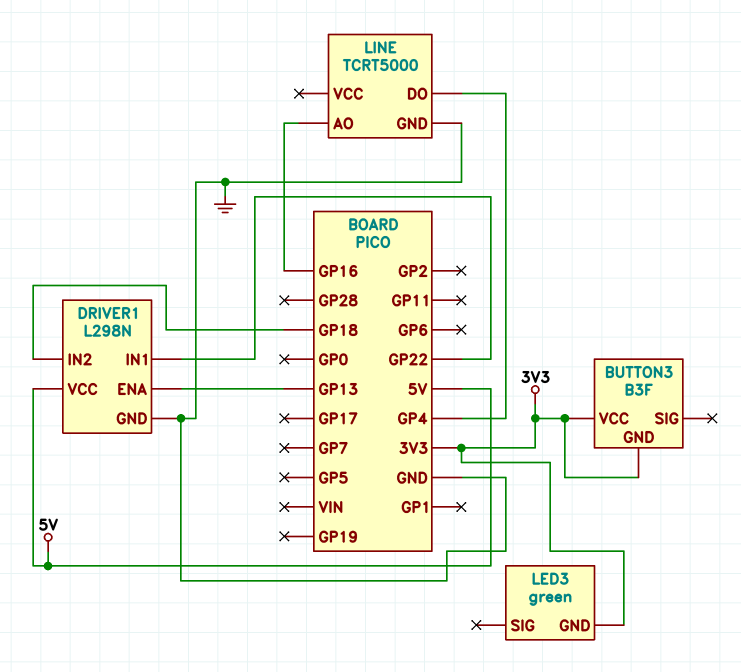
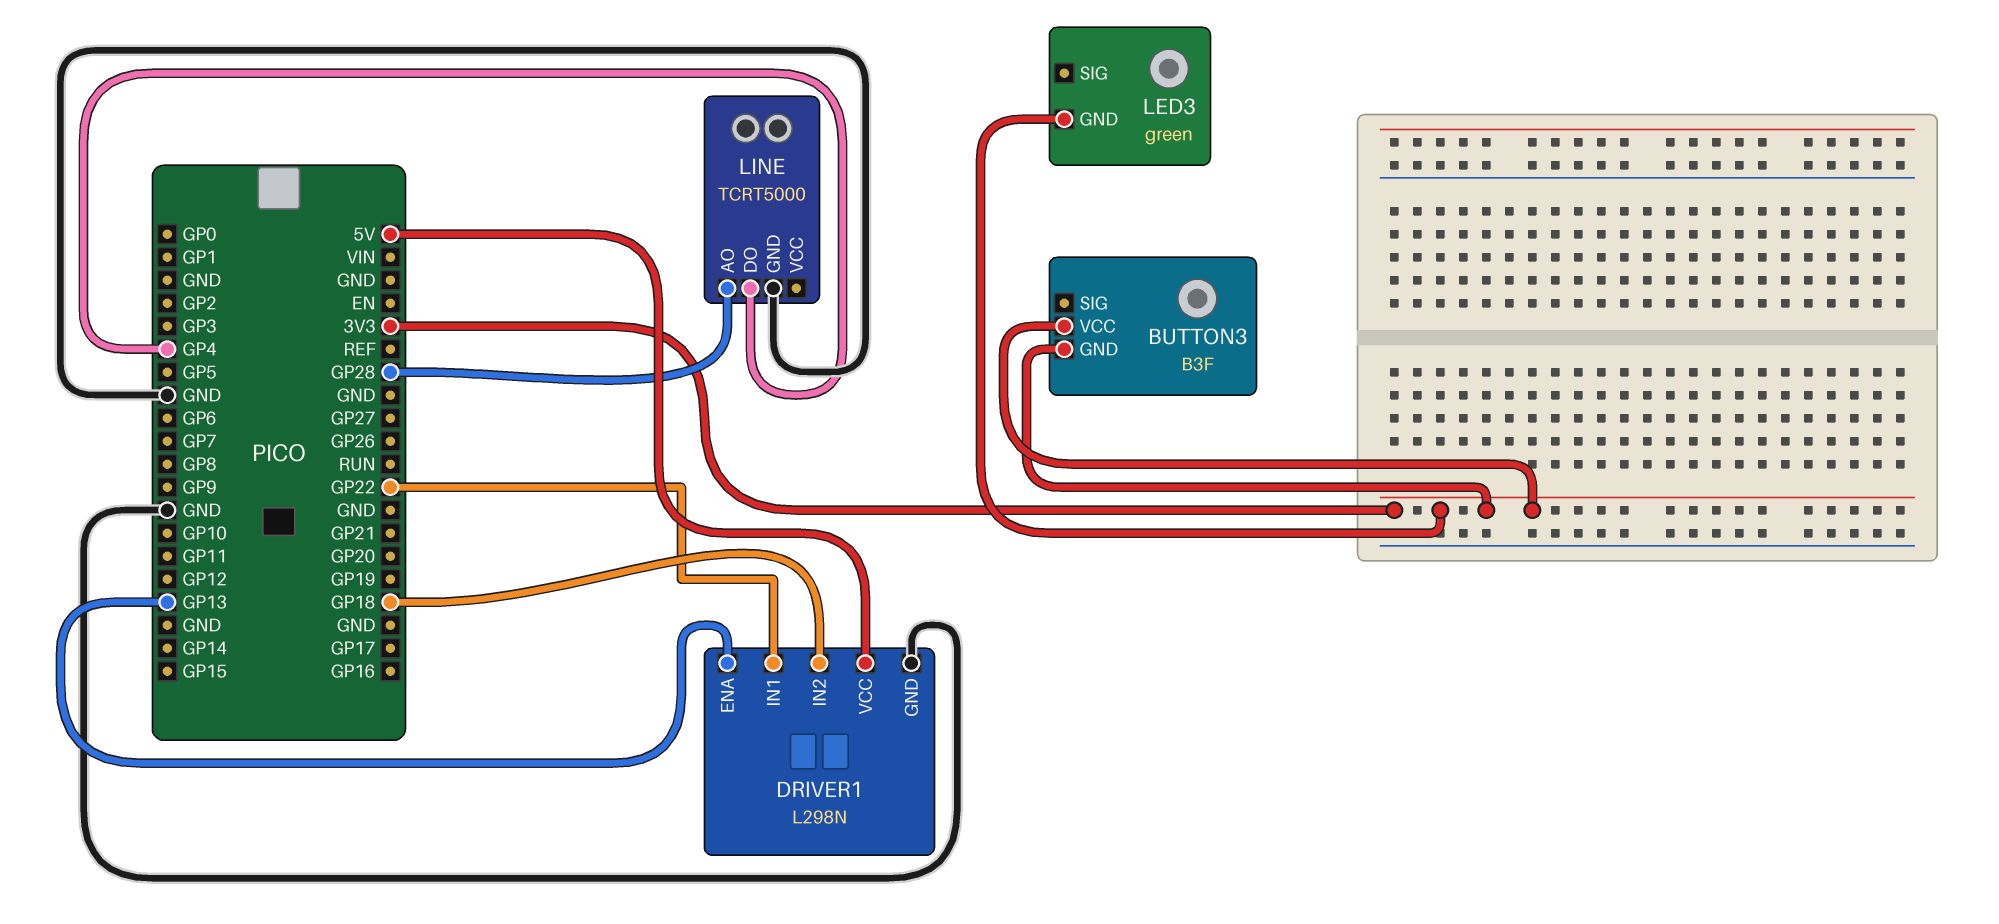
LINE pin AO: GP16 -> GP28

